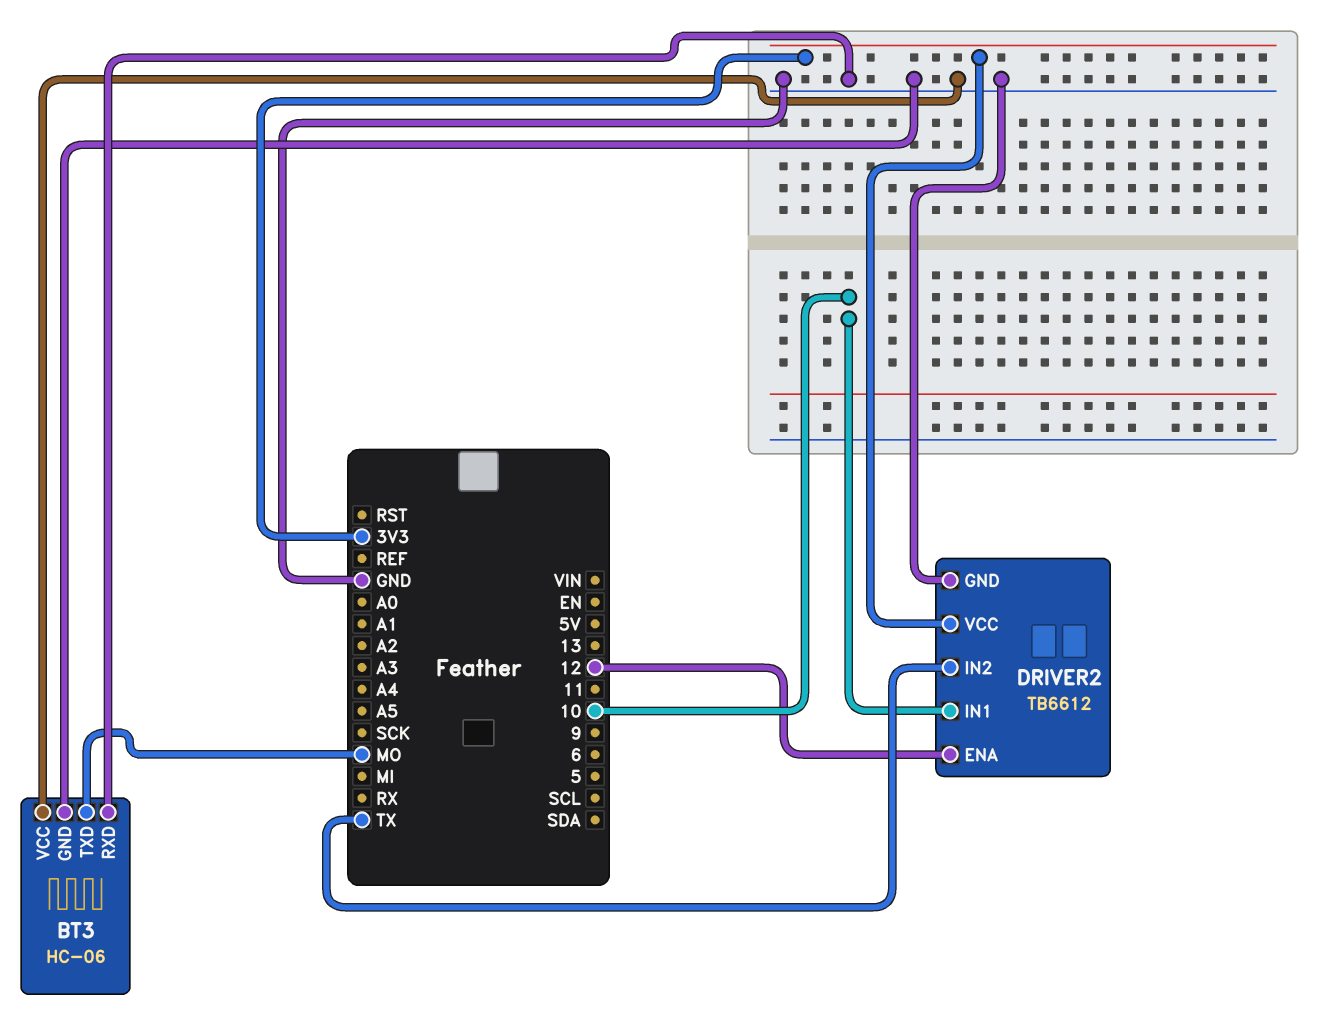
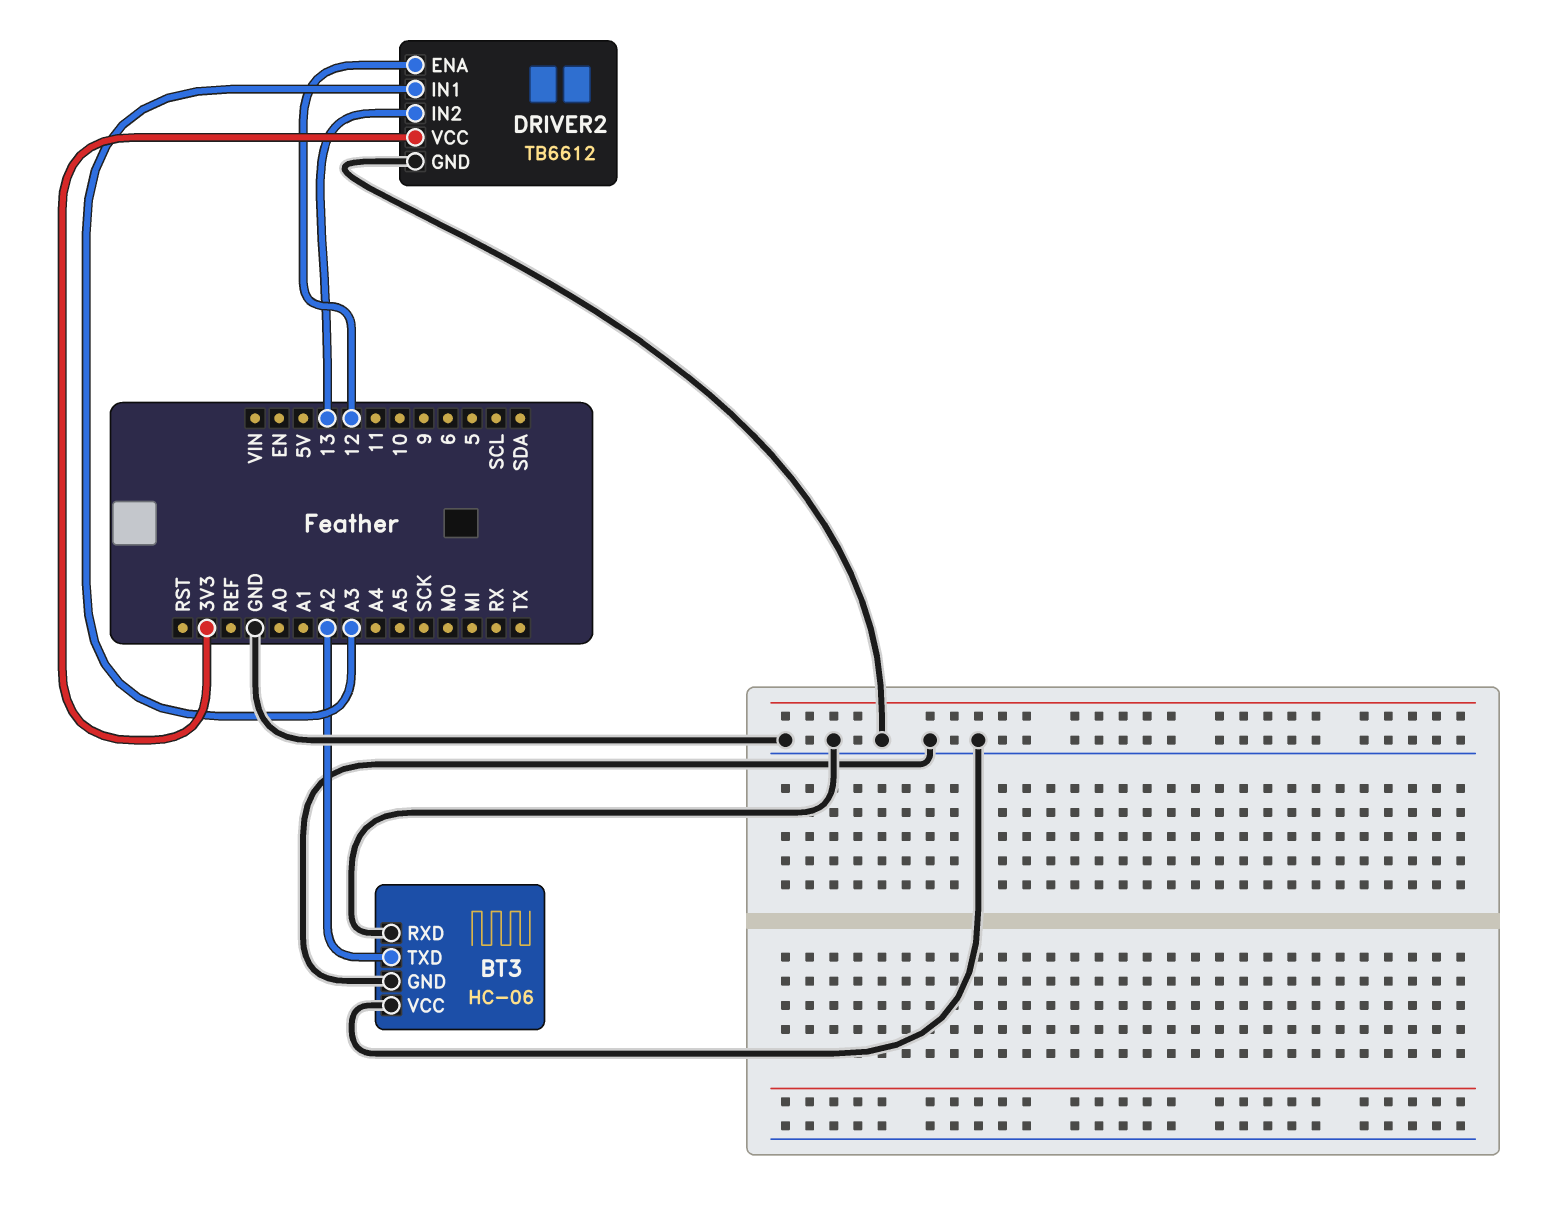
BT3 pin TXD: MO -> A2
DRIVER2 pin IN1: 10 -> A3
DRIVER2 pin IN2: TX -> 13

